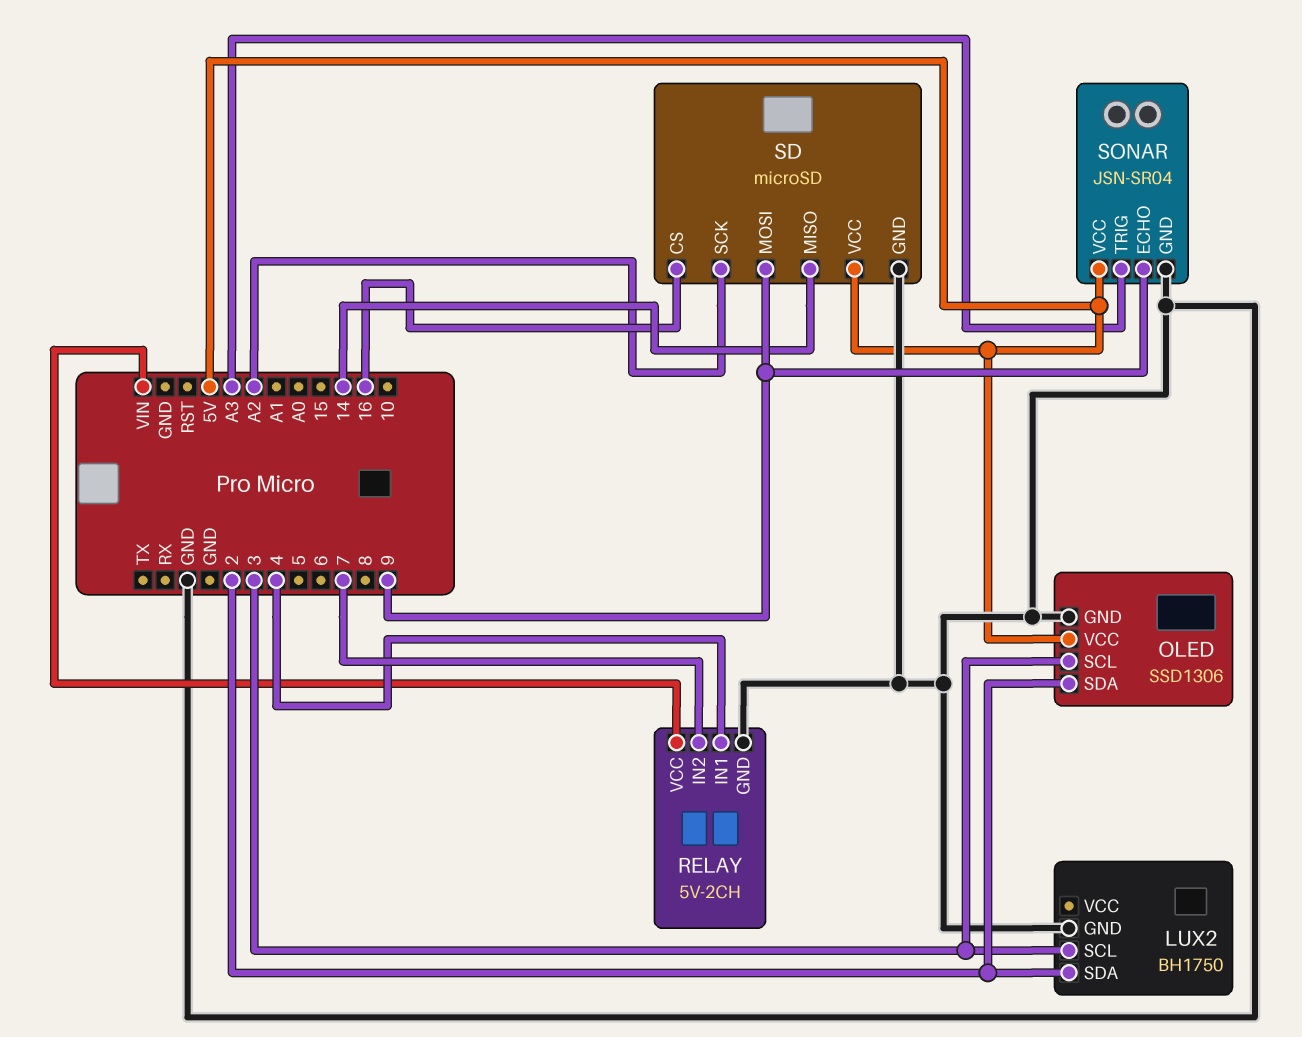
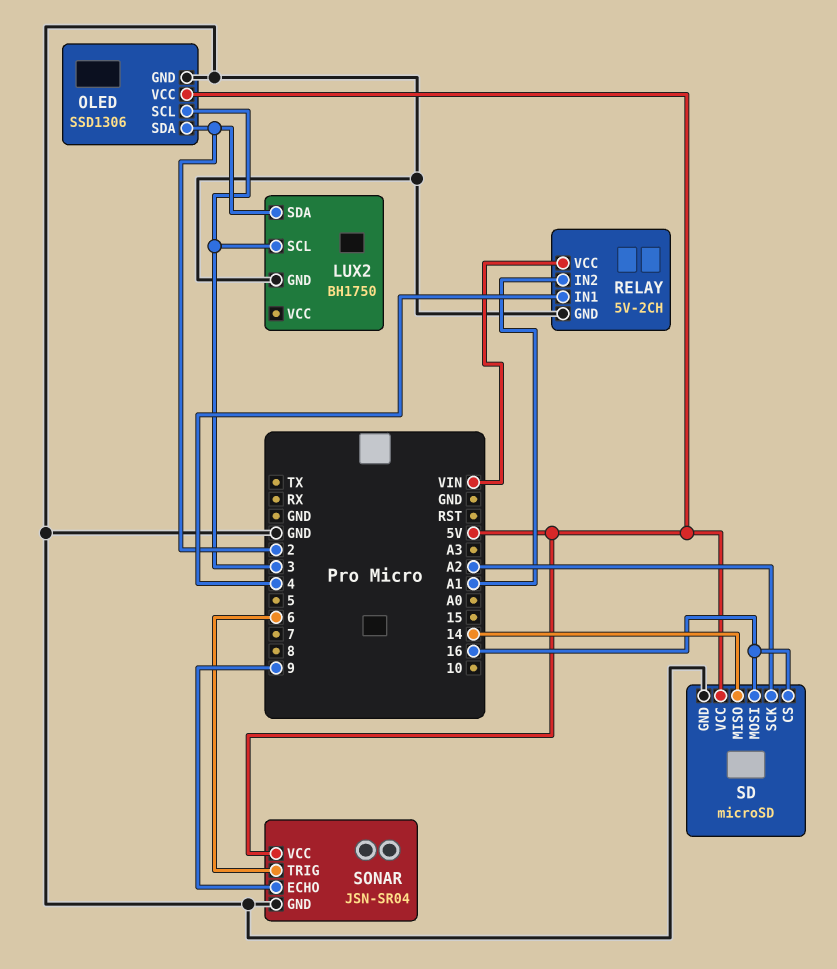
RELAY pin IN2: 7 -> A1
SD pin MOSI: 9 -> 16
SONAR pin TRIG: A3 -> 6

